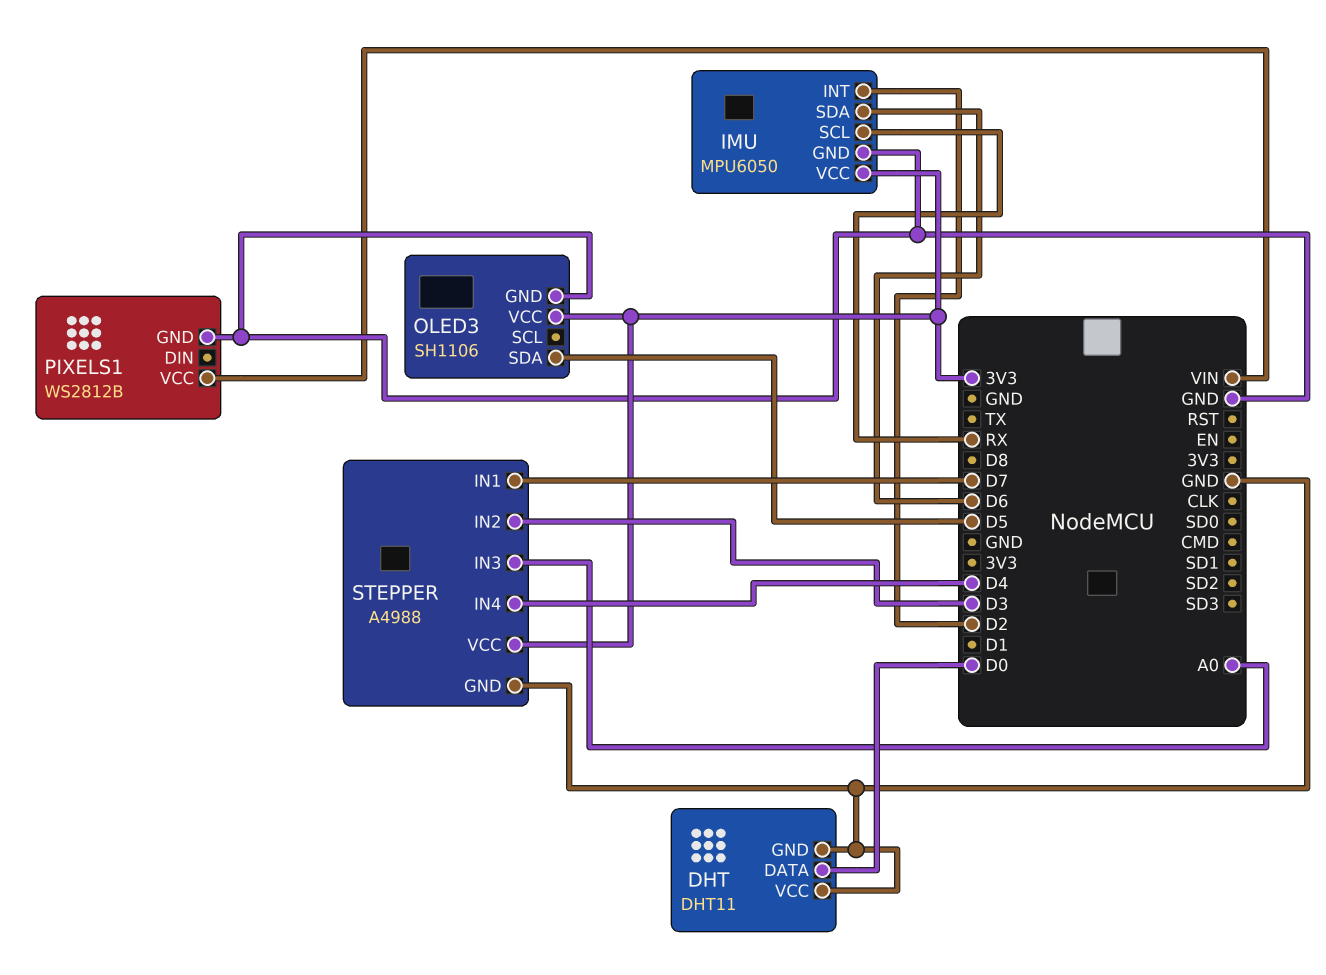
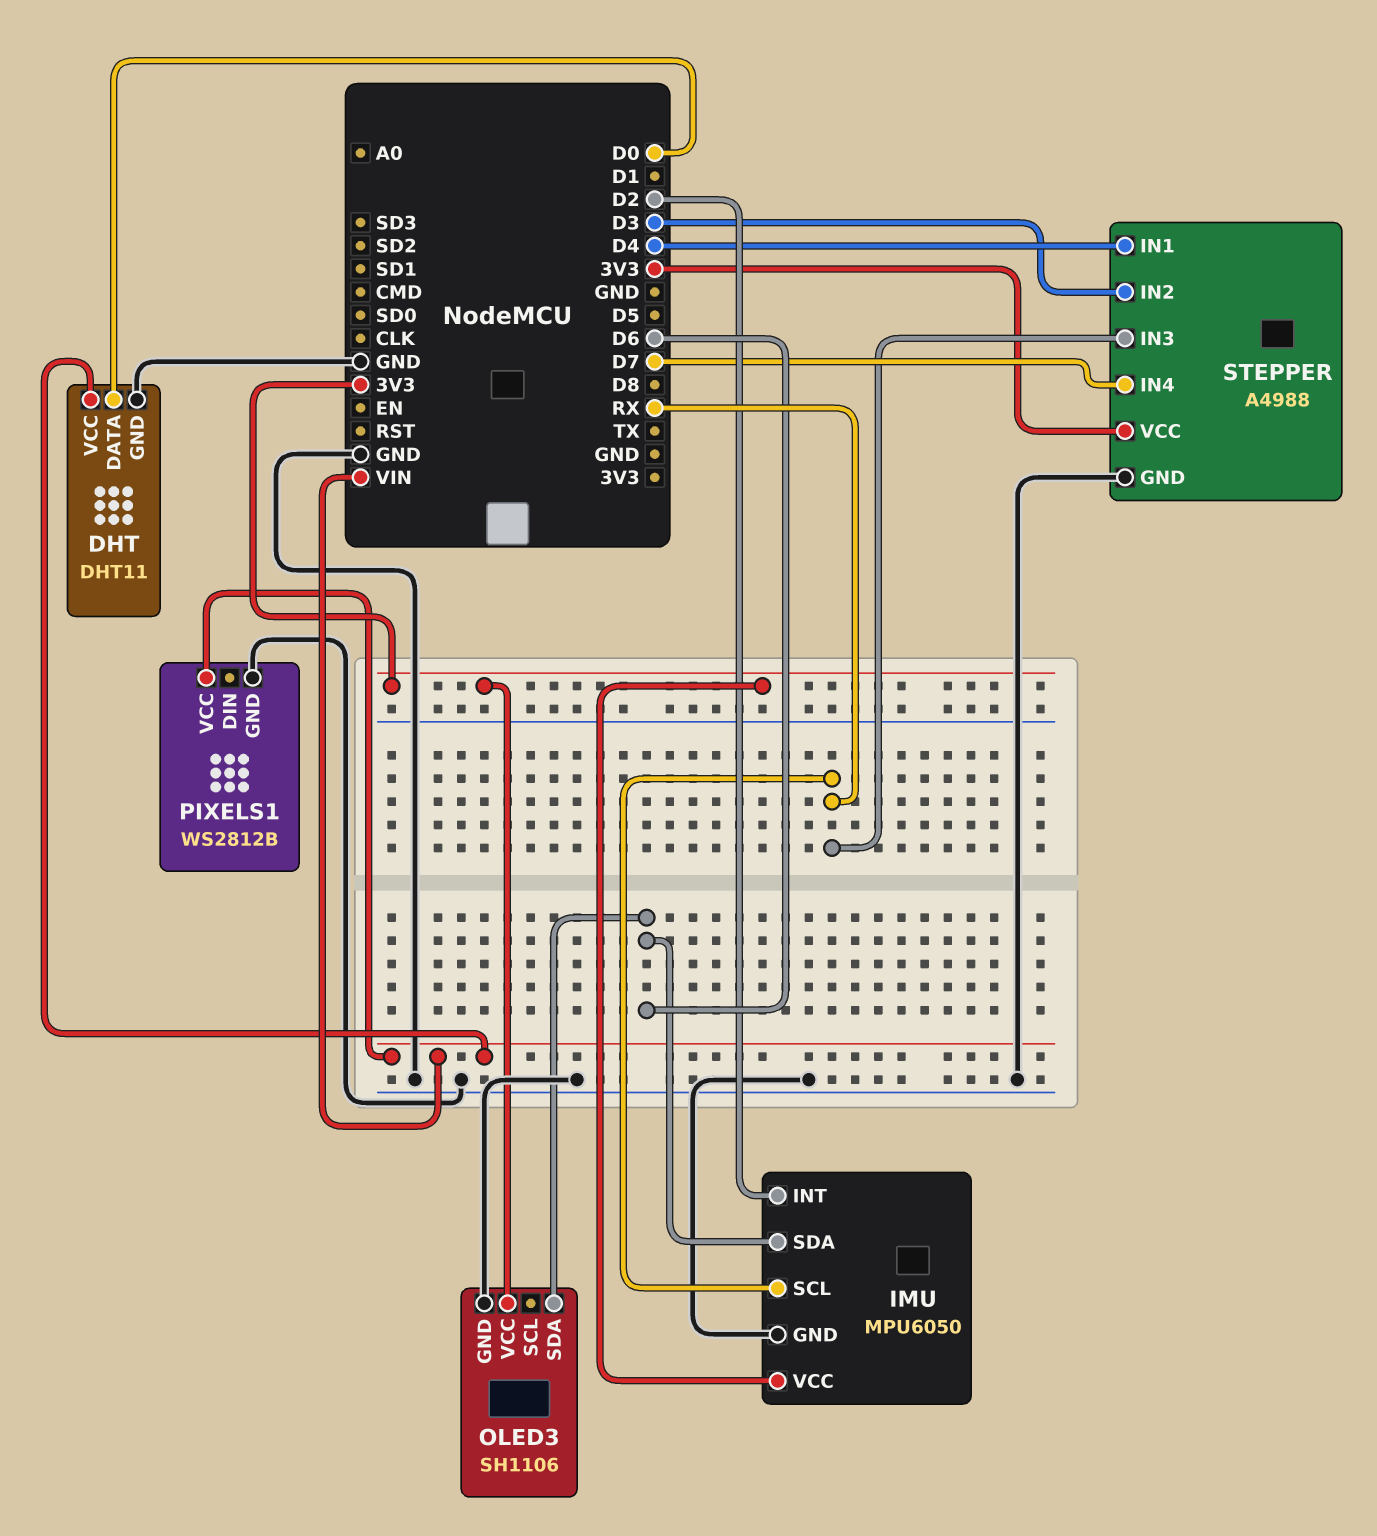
DHT pin VCC: GND -> VIN
OLED3 pin SDA: D5 -> D6
STEPPER pin IN1: D7 -> D4
STEPPER pin IN3: A0 -> RX
STEPPER pin IN4: D4 -> D7

